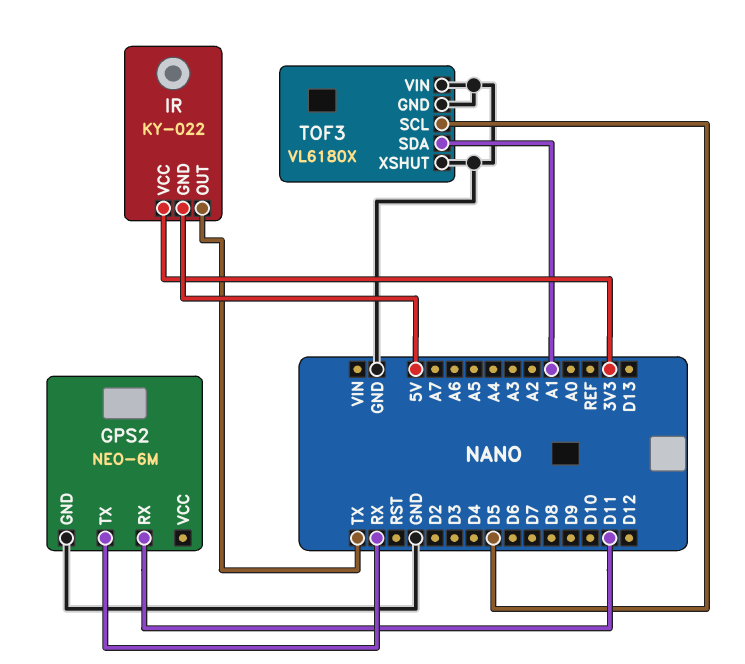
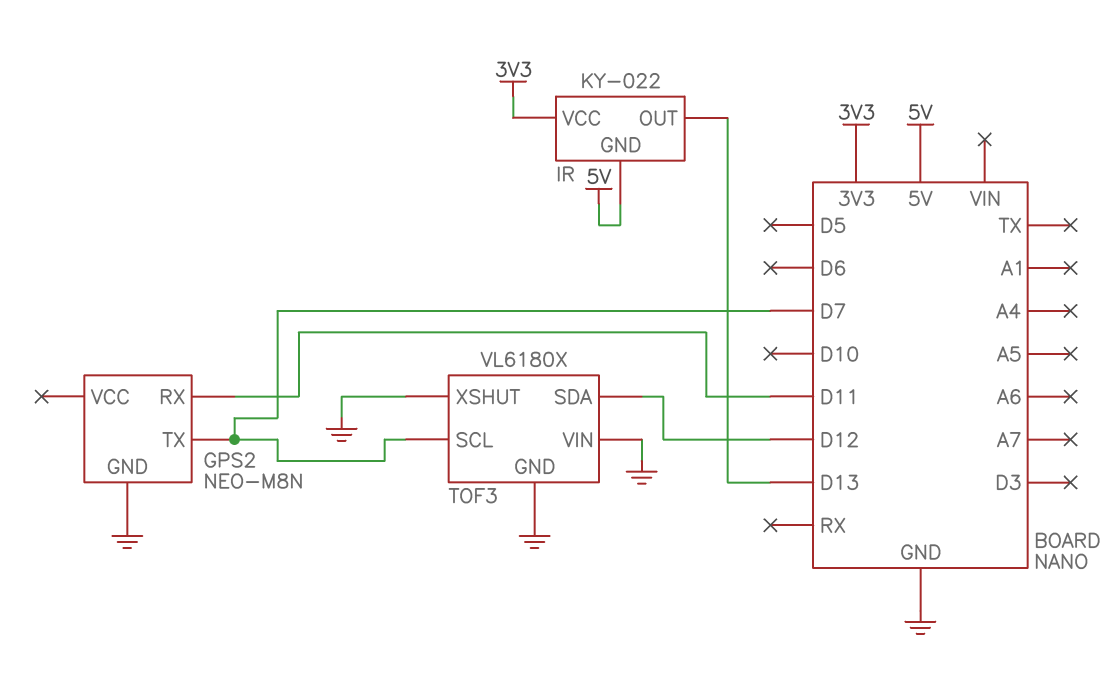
GPS2: NEO-6M -> NEO-M8N
GPS2 pin TX: RX -> D7
IR pin OUT: TX -> D13
TOF3 pin SCL: D5 -> D7
TOF3 pin SDA: A1 -> D12

